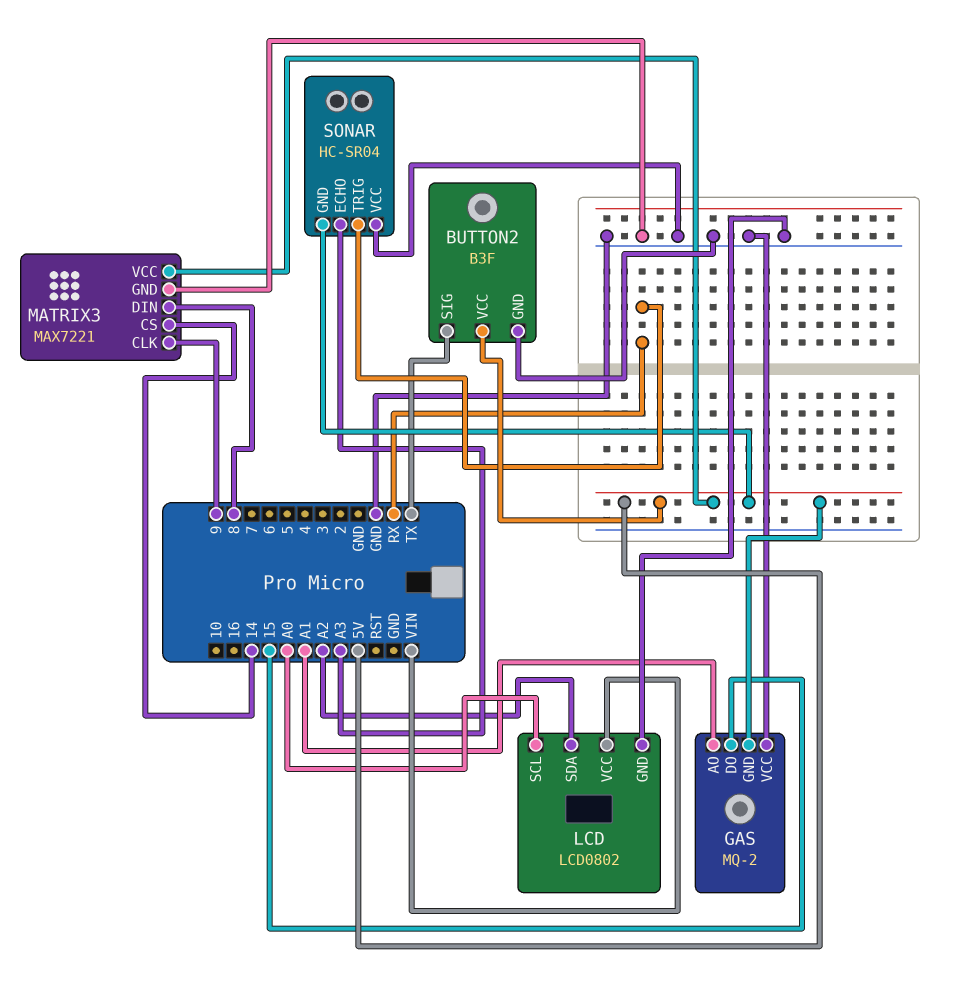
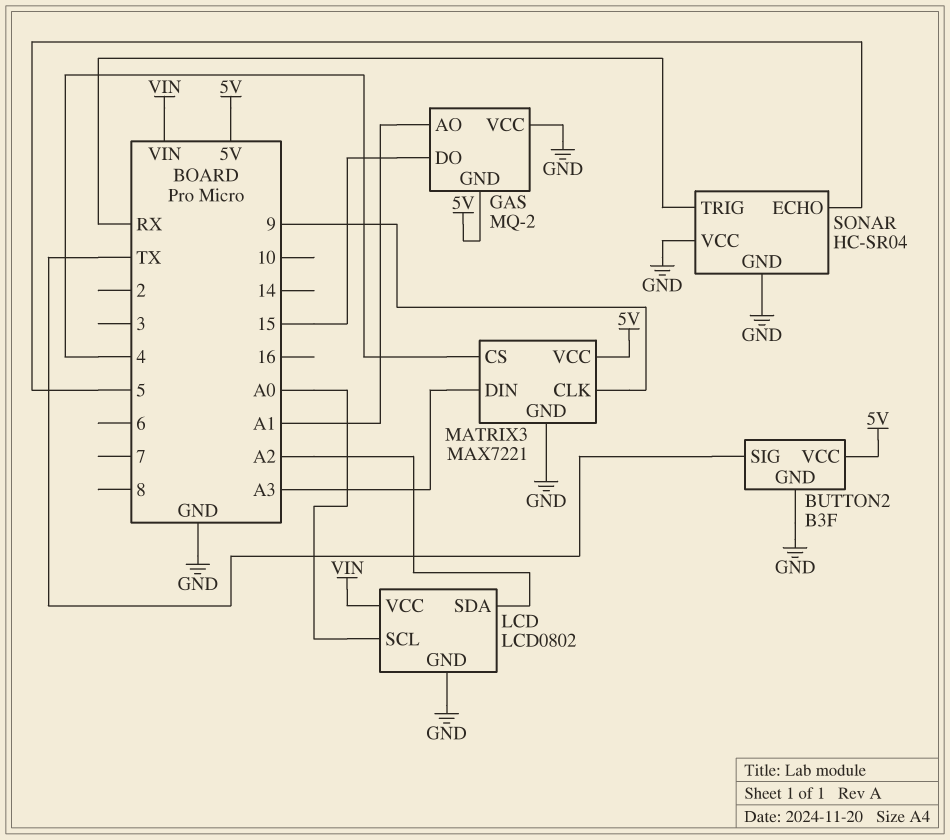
MATRIX3 pin CS: 14 -> 4
MATRIX3 pin DIN: 8 -> A3
SONAR pin ECHO: A3 -> 5
SONAR pin GND: 5V -> GND

